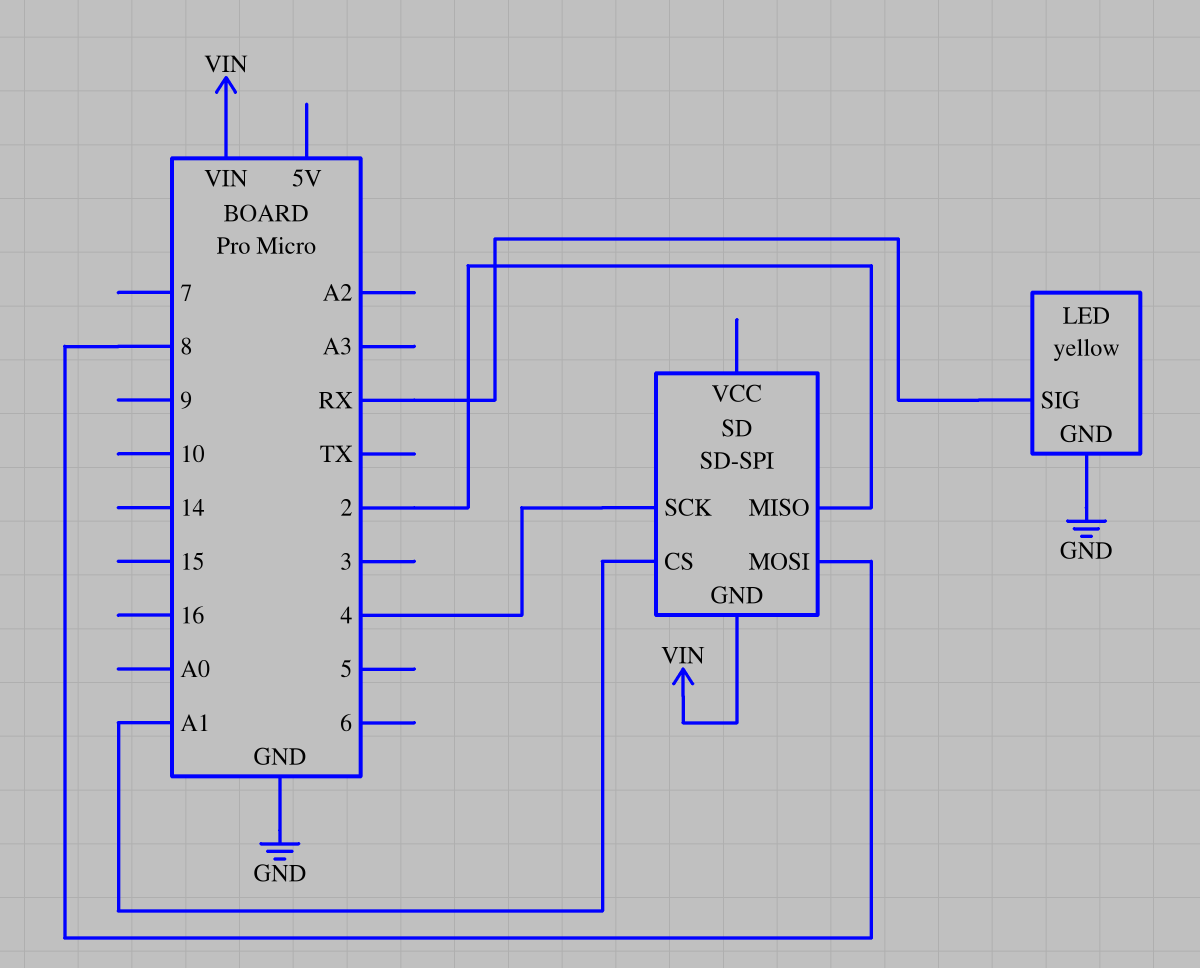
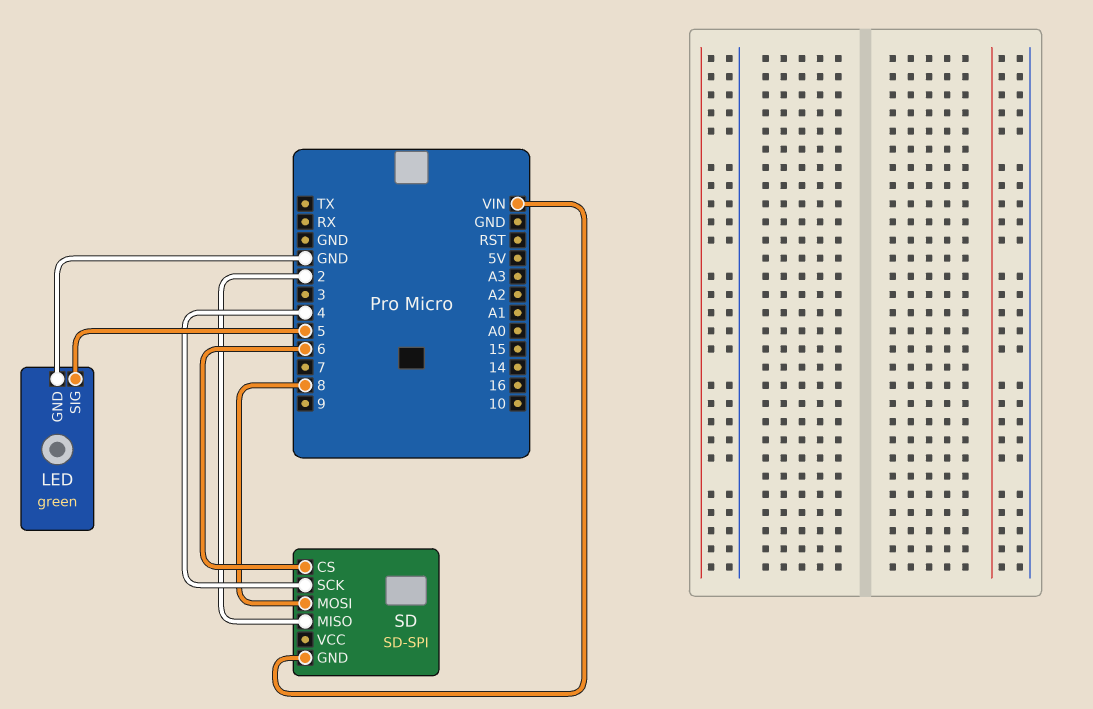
LED: yellow -> green
LED pin SIG: RX -> 5
SD pin CS: A1 -> 6

